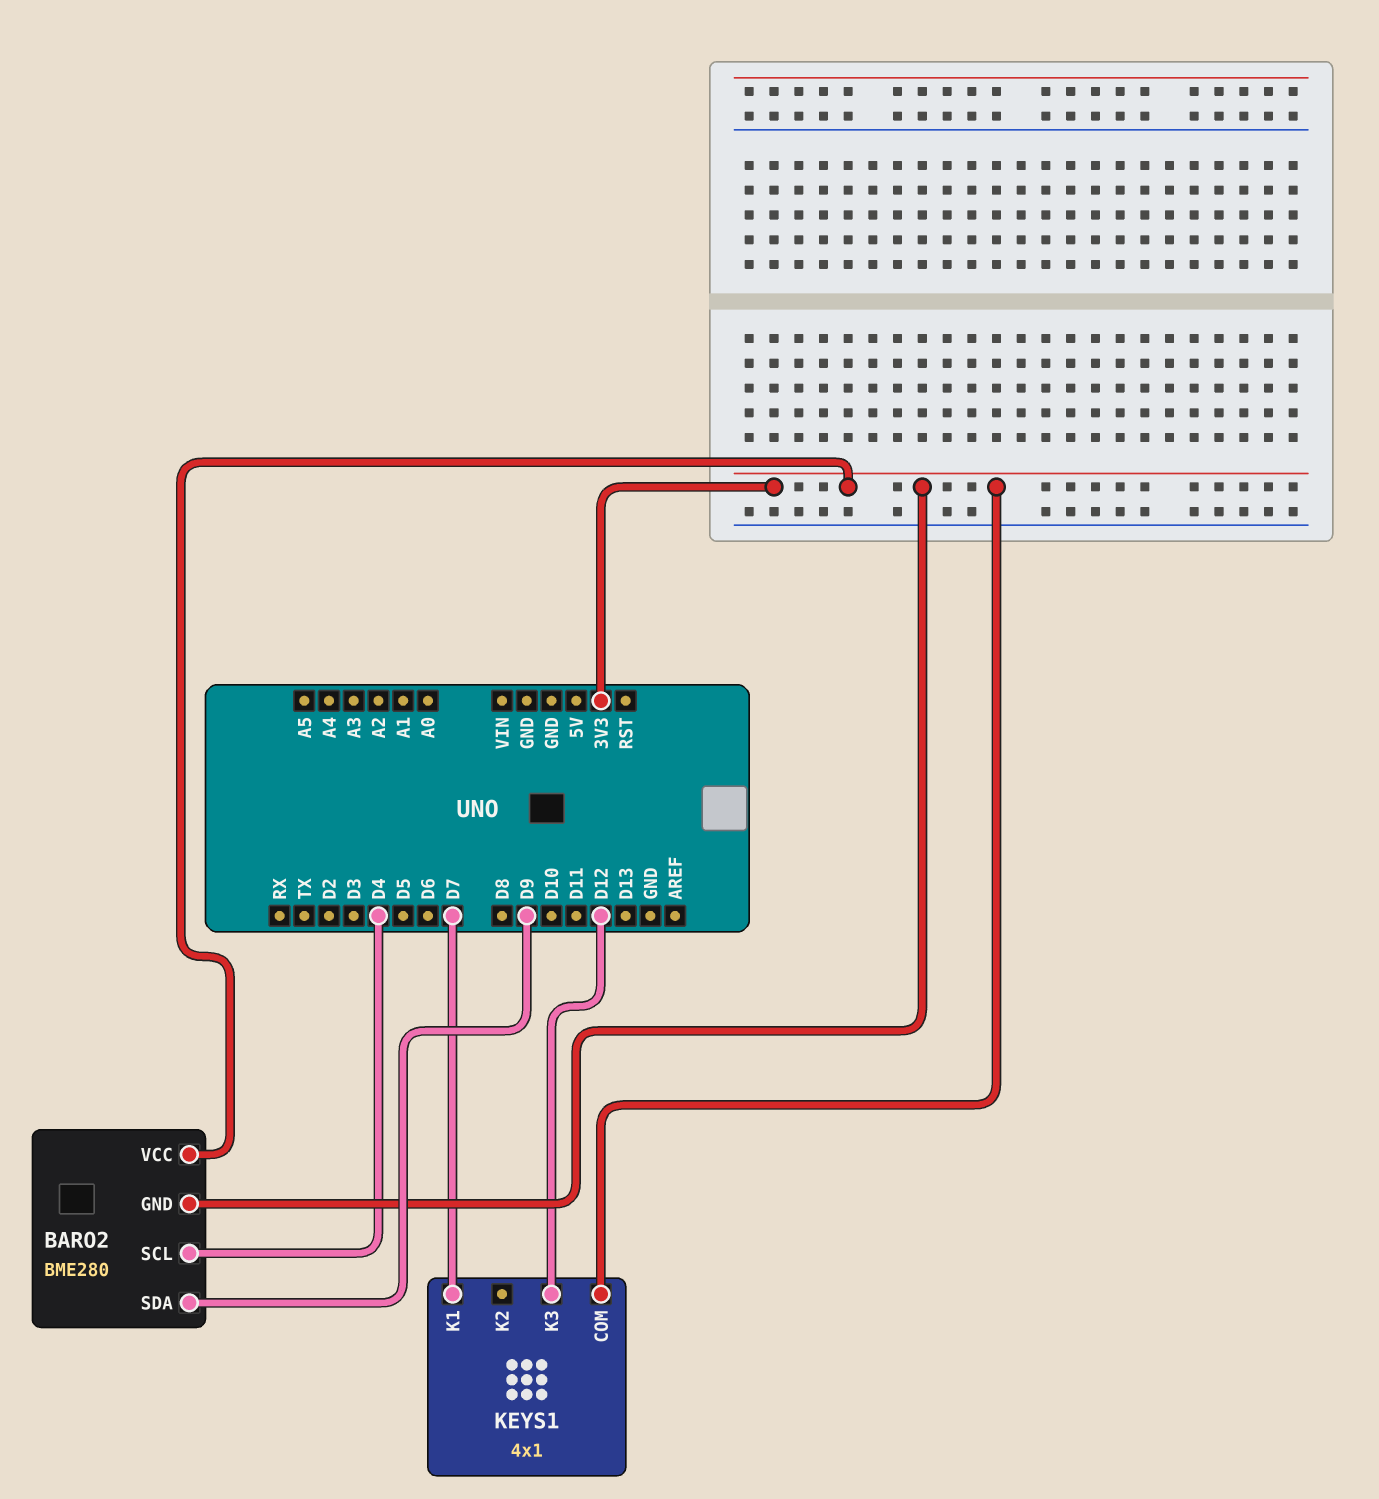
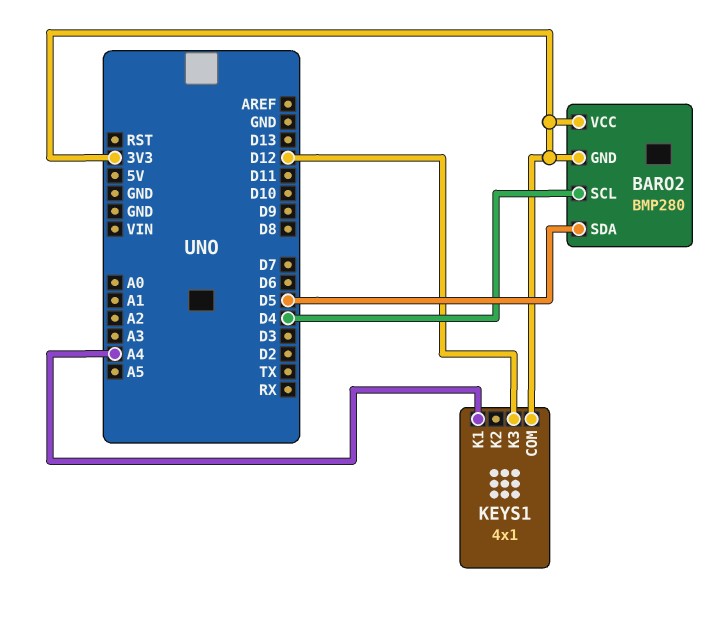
BARO2: BME280 -> BMP280
BARO2 pin SDA: D9 -> D5
KEYS1 pin K1: D7 -> A4

